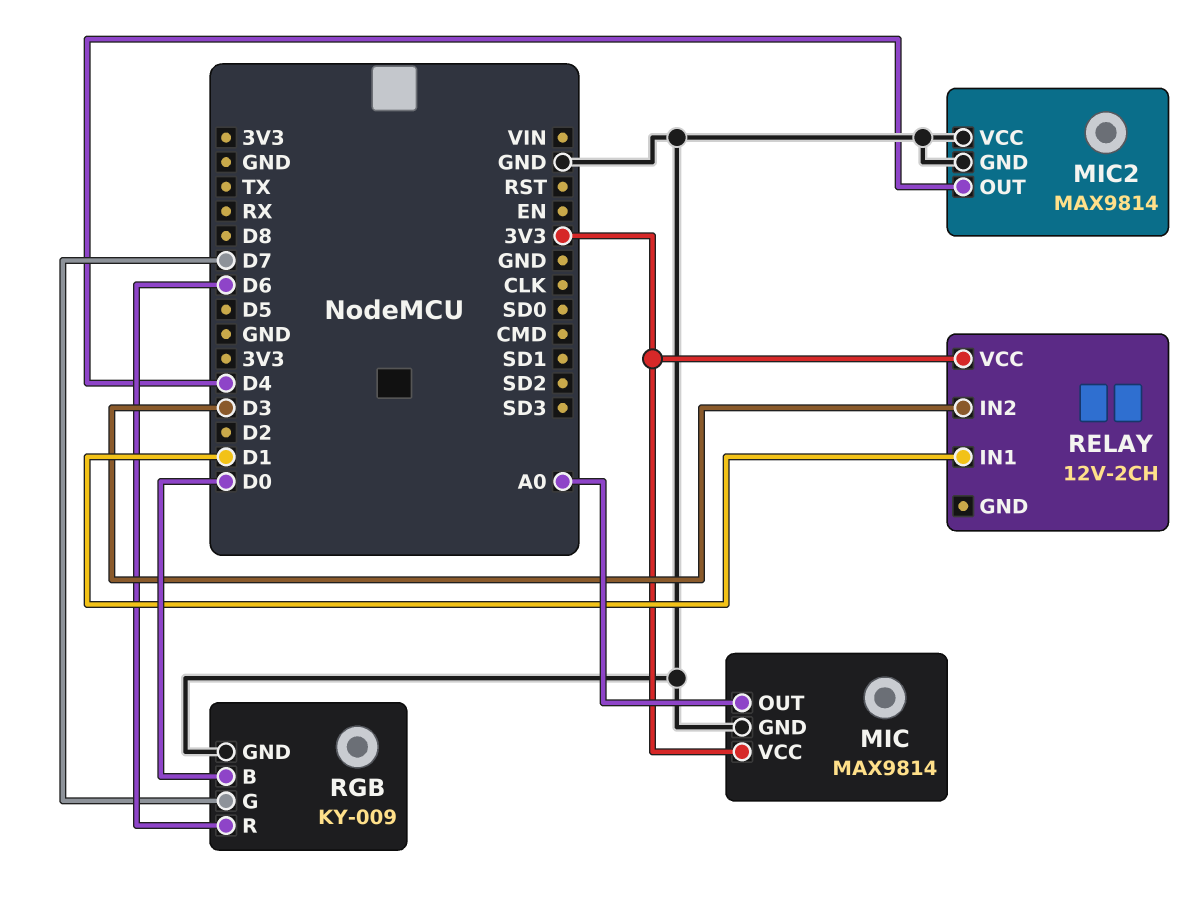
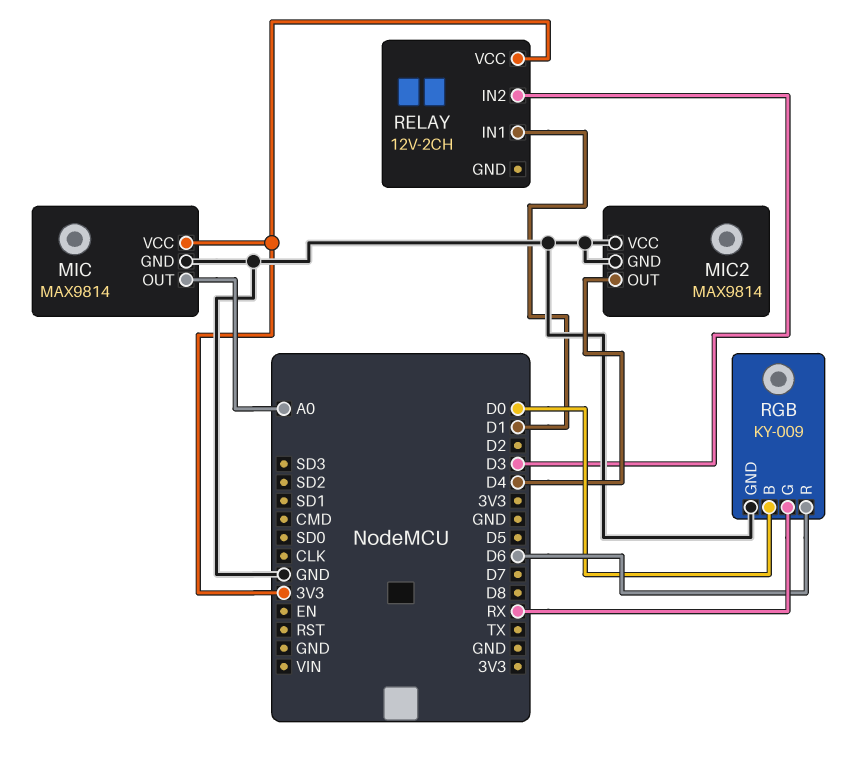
RGB pin G: D7 -> RX

